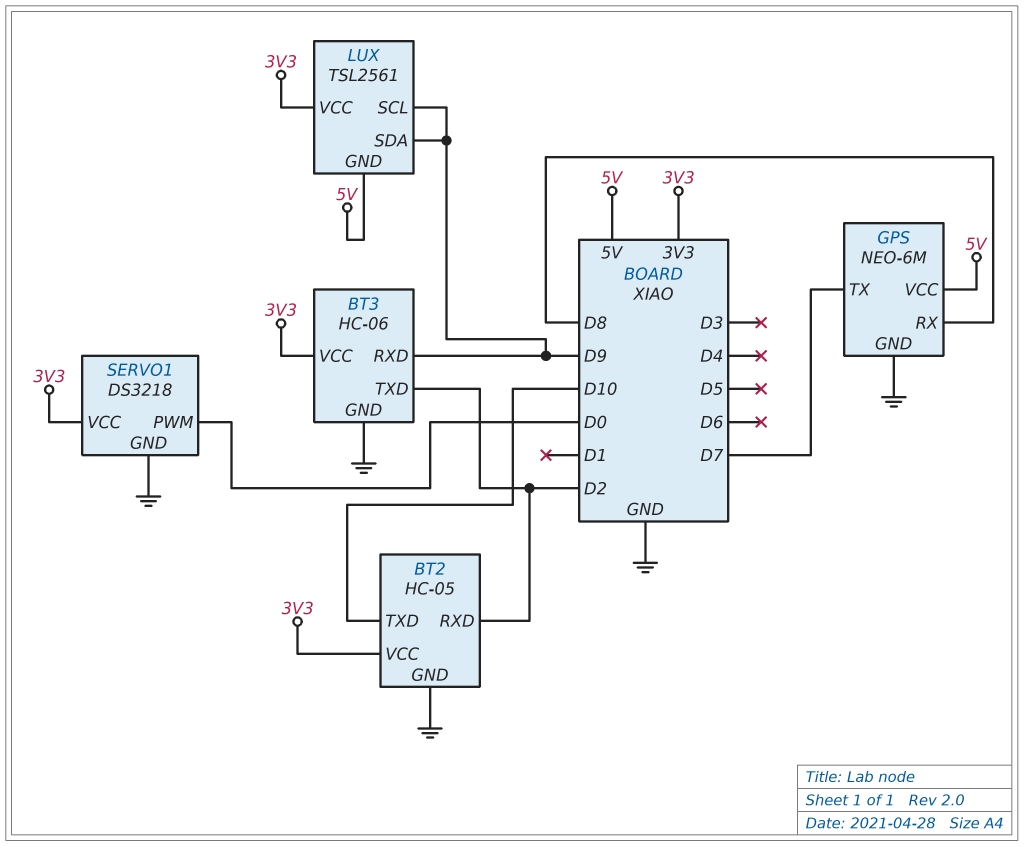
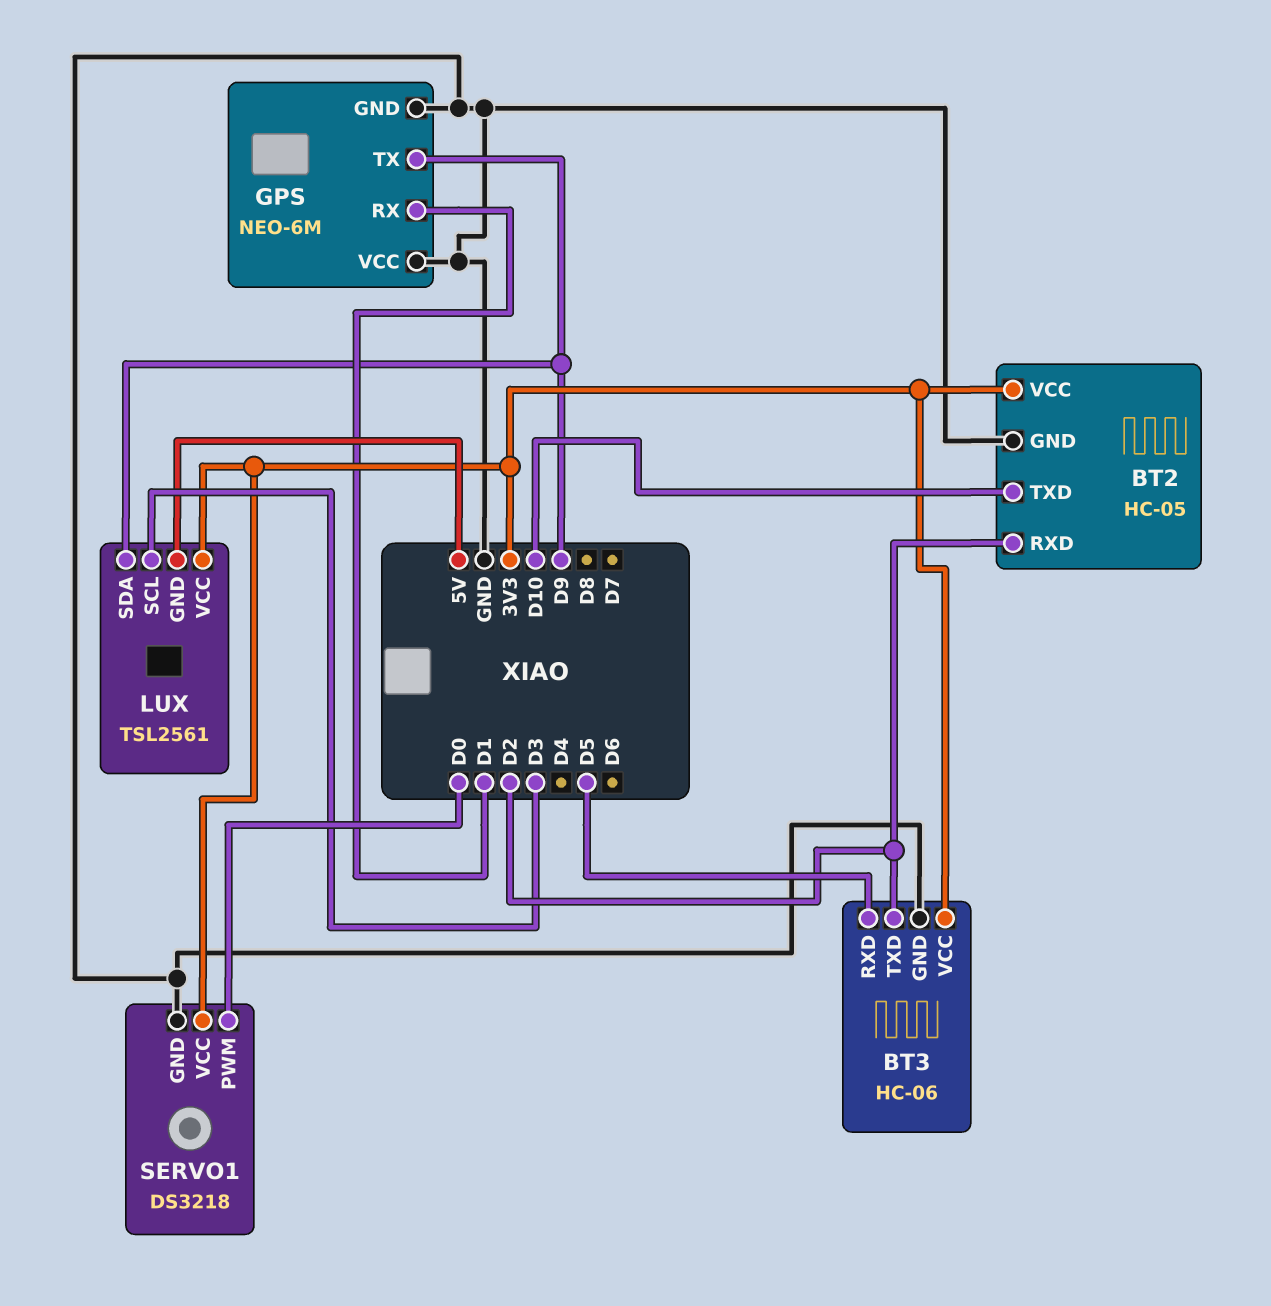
BT3 pin RXD: D9 -> D5
GPS pin RX: D8 -> D1
GPS pin TX: D7 -> D9
GPS pin VCC: 5V -> GND
LUX pin SCL: D9 -> D3

